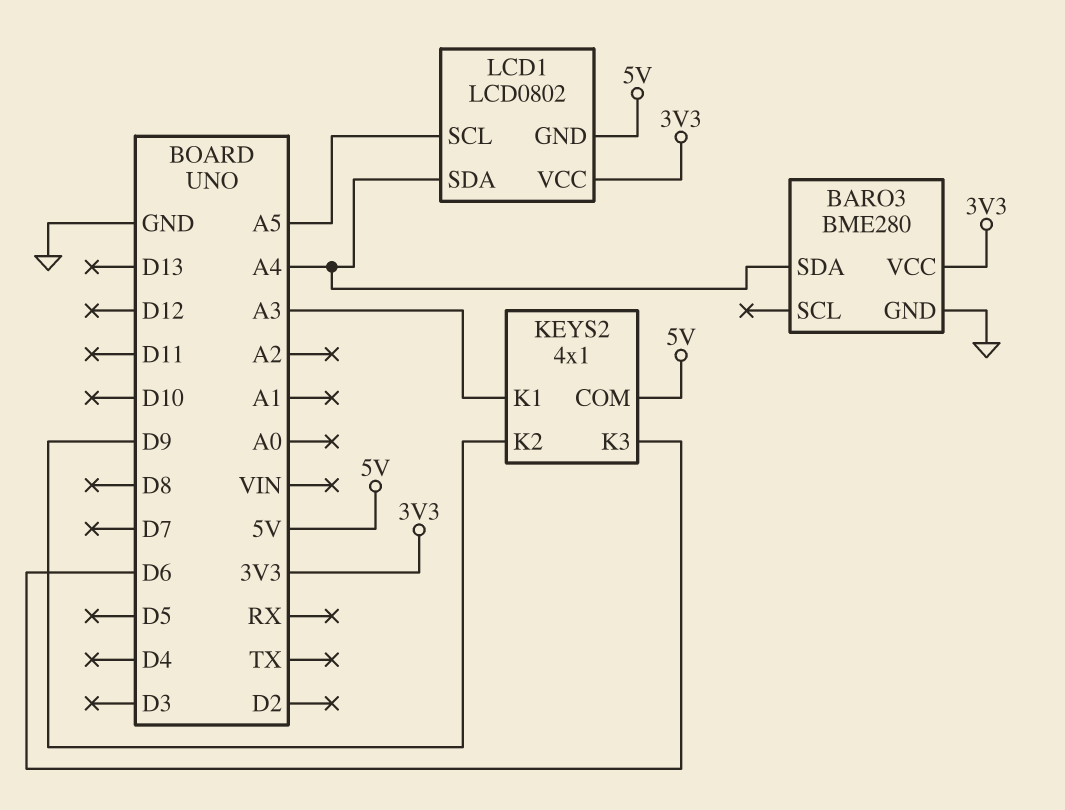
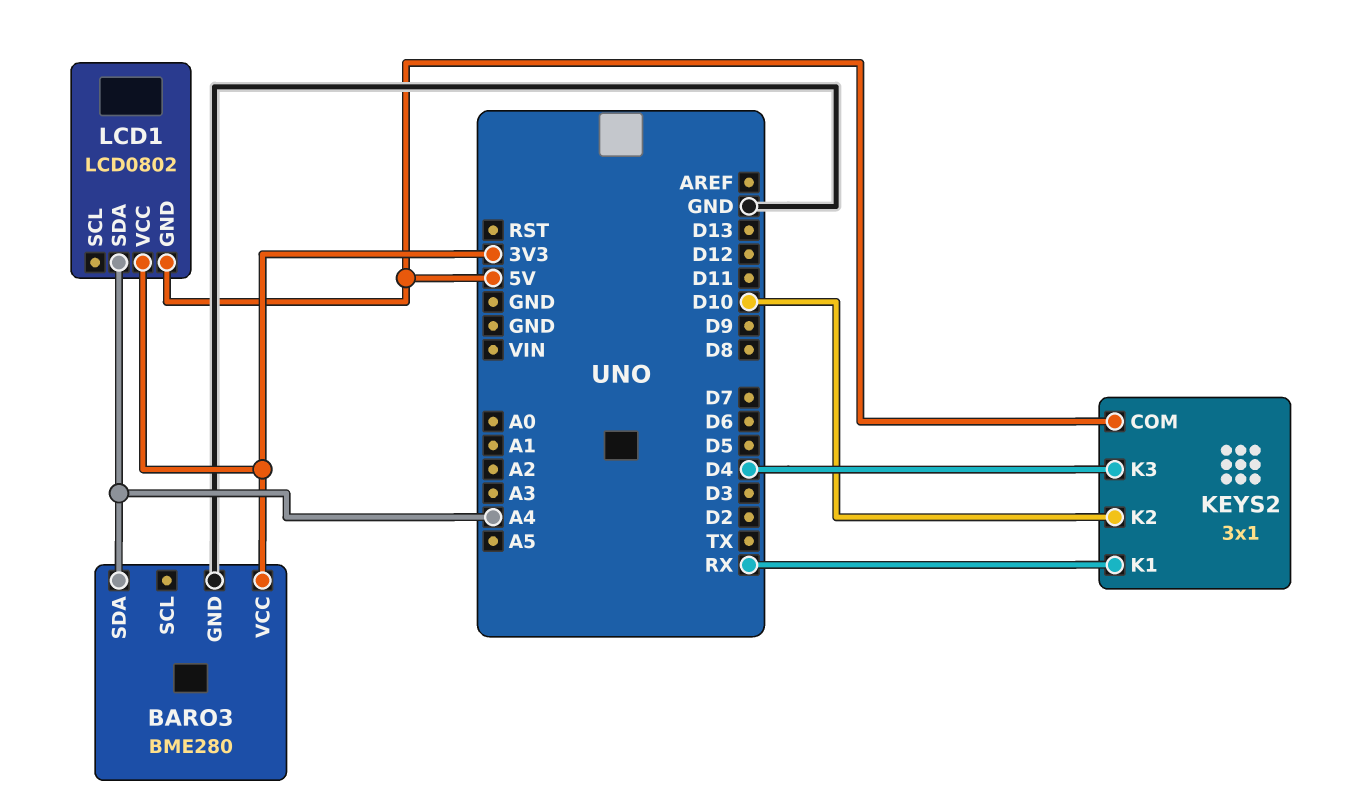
KEYS2: 4x1 -> 3x1
KEYS2 pin K1: A3 -> RX
KEYS2 pin K2: D9 -> D10
KEYS2 pin K3: D6 -> D4
LCD1 pin SCL: A5 -> none

